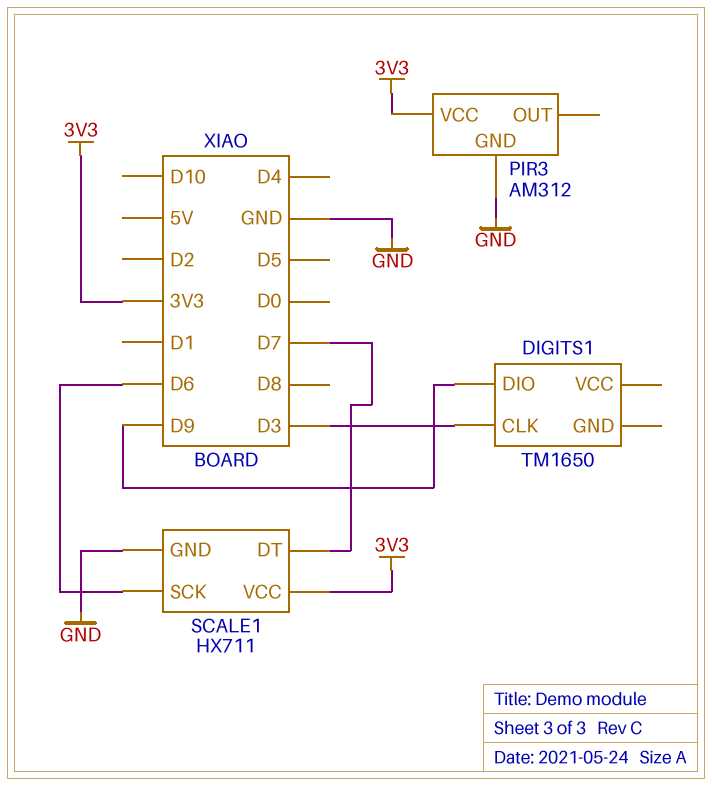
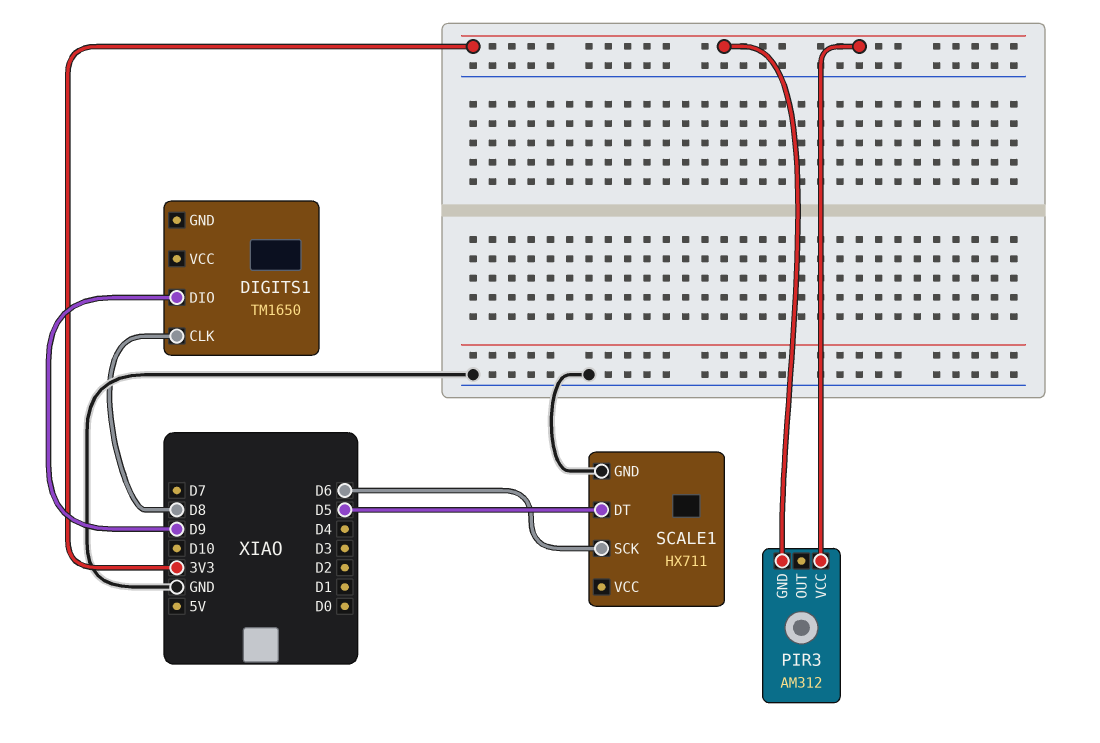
DIGITS1 pin CLK: D3 -> D8
PIR3 pin GND: GND -> 3V3
SCALE1 pin DT: D7 -> D5
SCALE1 pin VCC: 3V3 -> none

